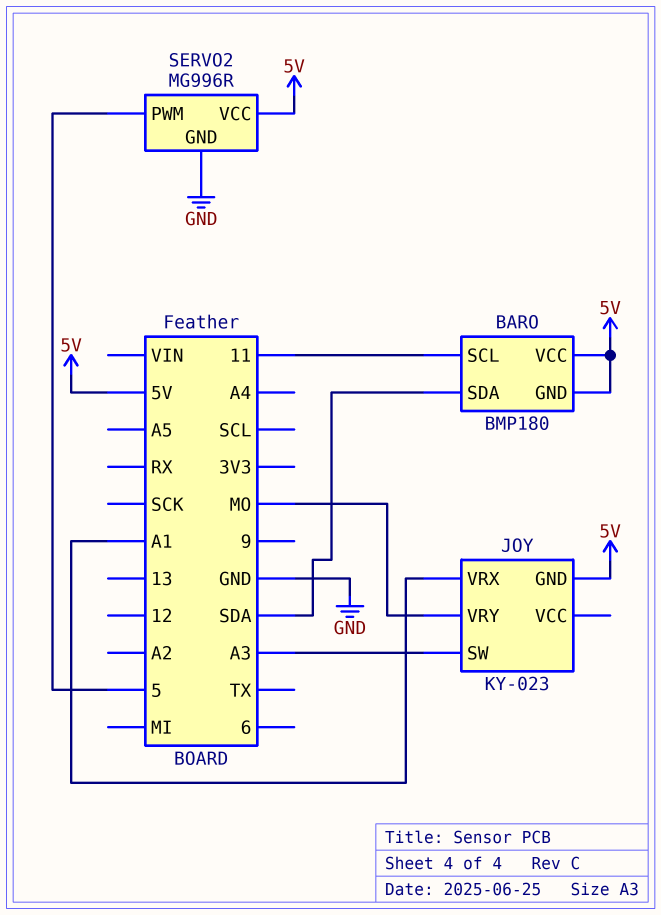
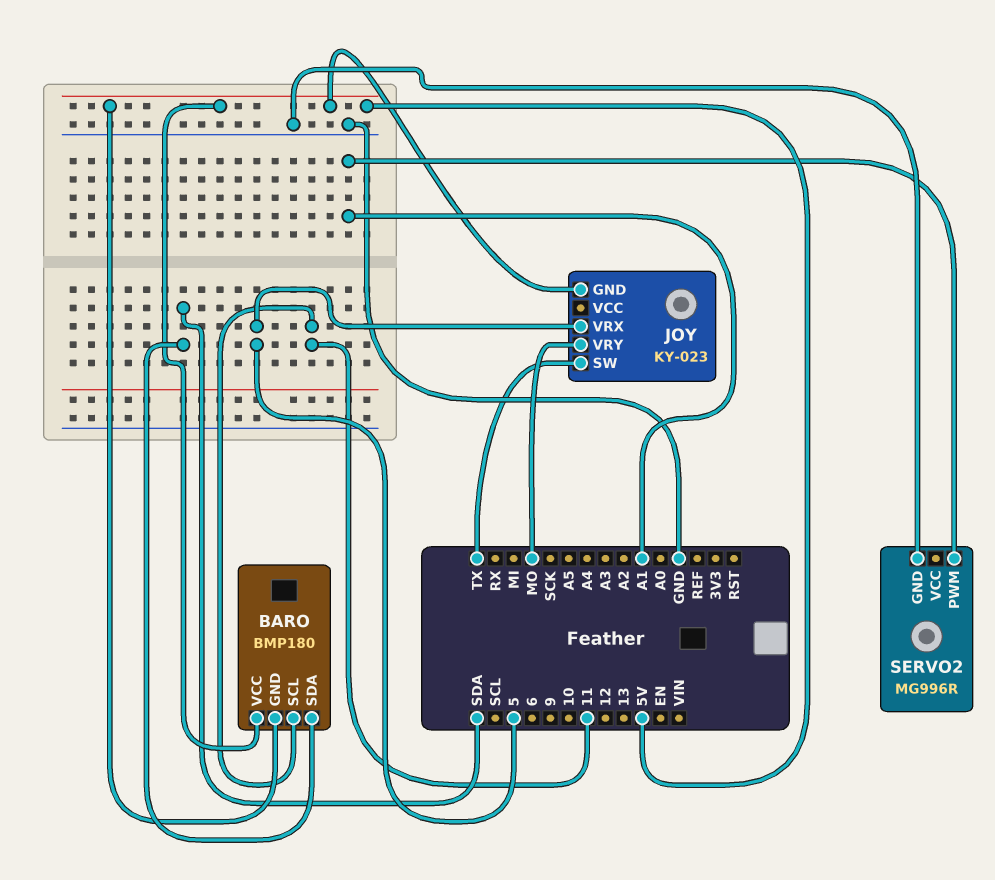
JOY pin SW: A3 -> TX
JOY pin VRX: A1 -> 5
SERVO2 pin PWM: 5 -> A1
SERVO2 pin VCC: 5V -> none

